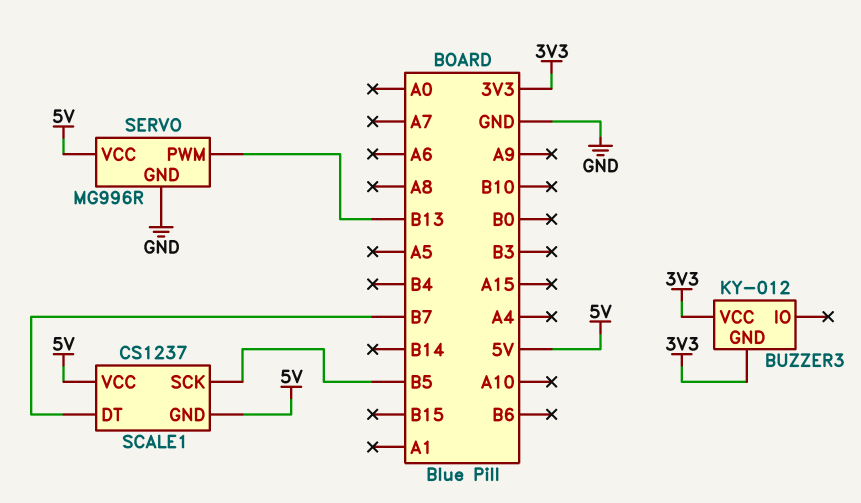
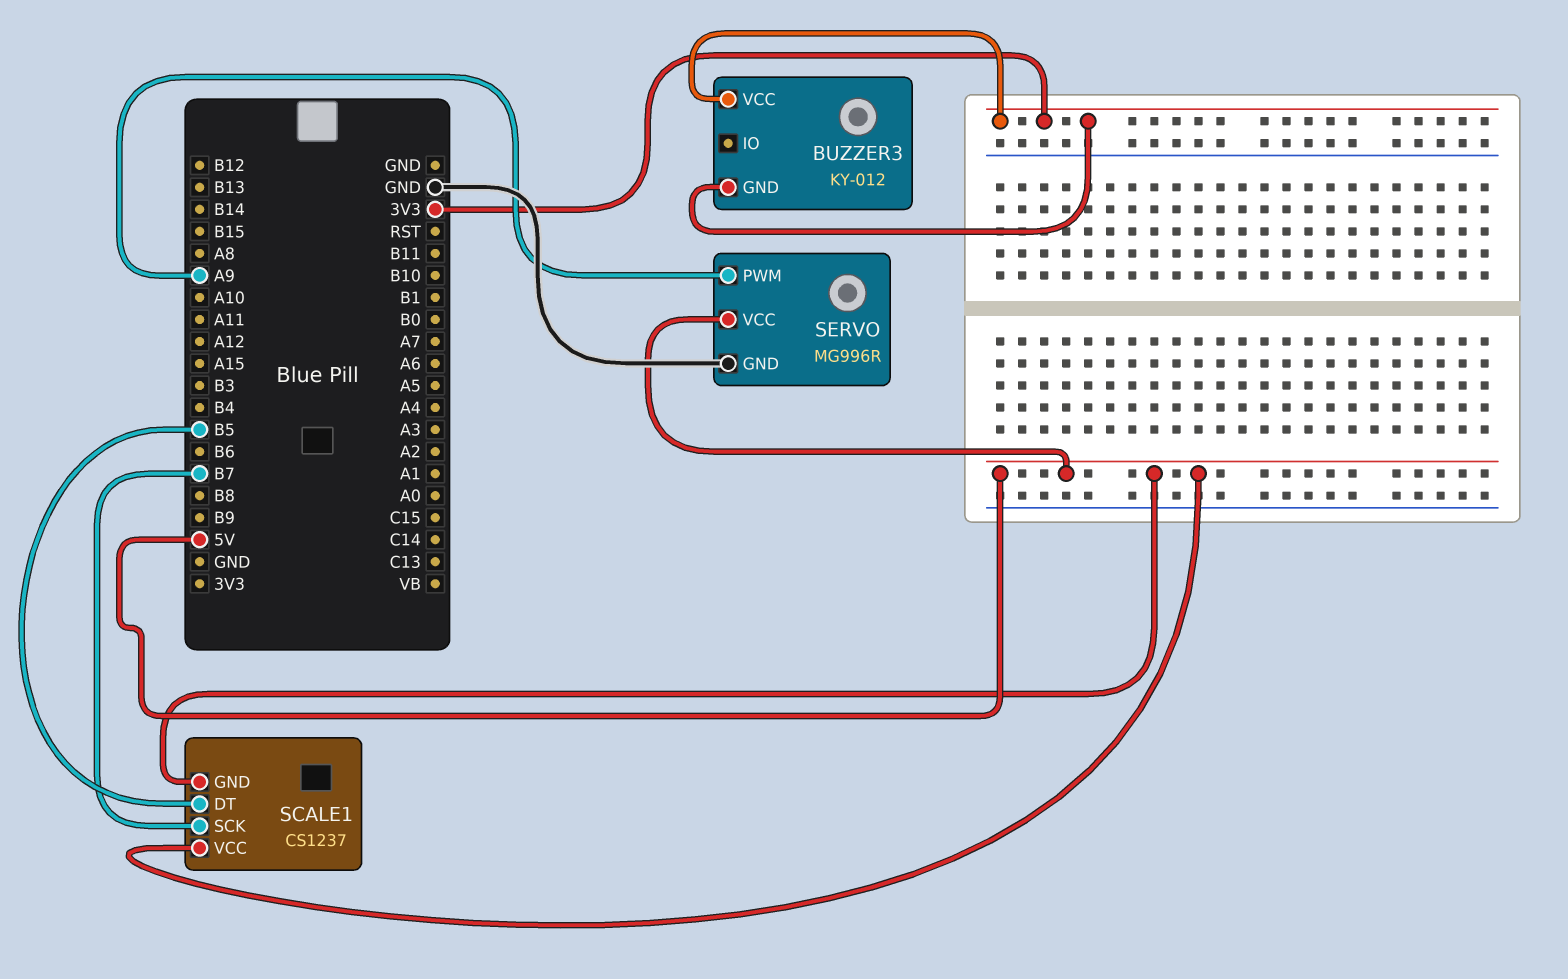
SCALE1 pin DT: B7 -> B5
SCALE1 pin SCK: B5 -> B7
SERVO pin PWM: B13 -> A9

